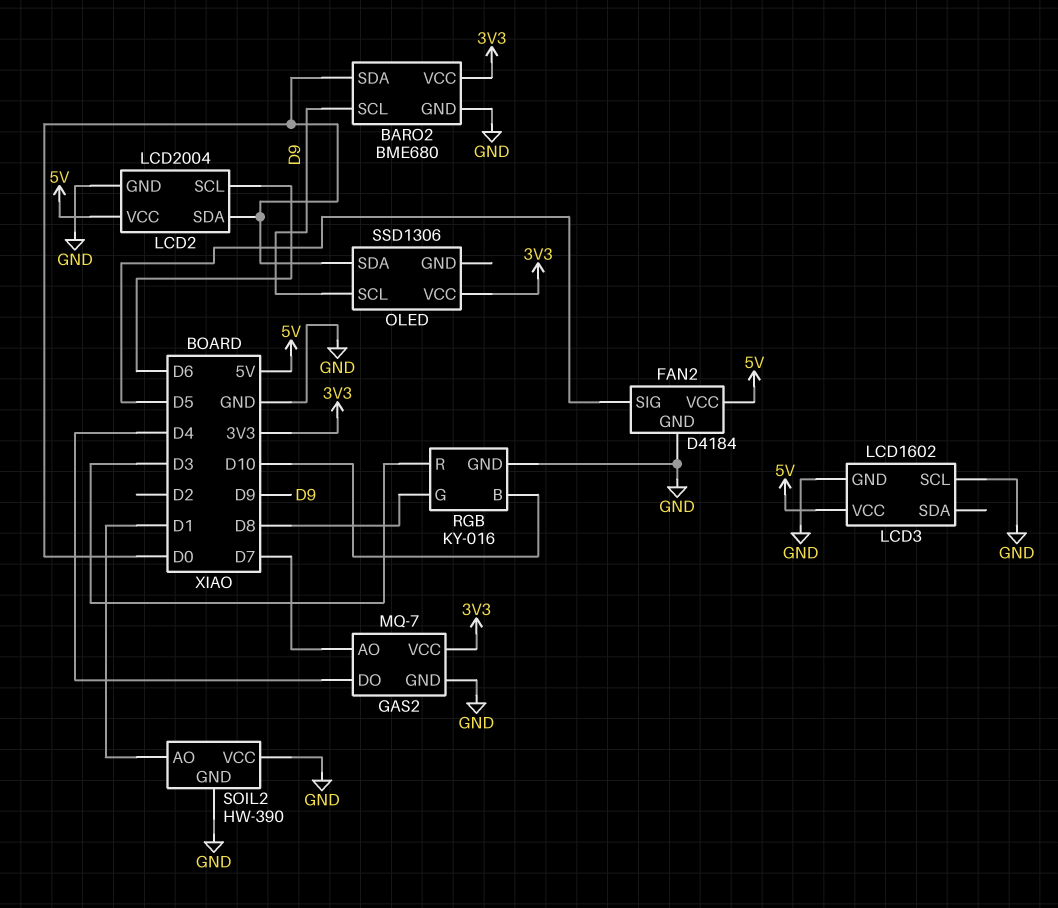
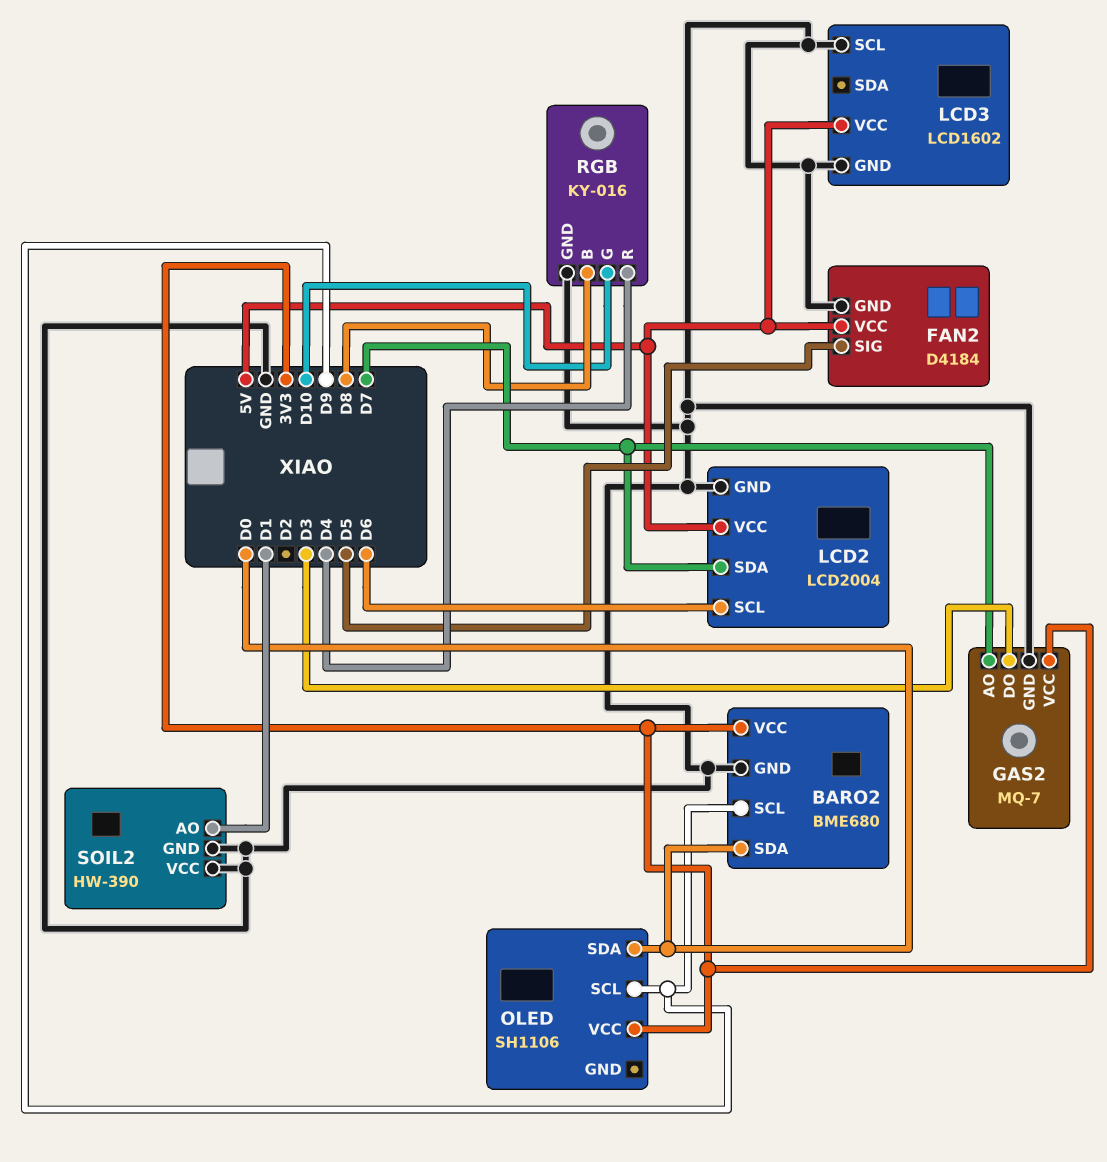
GAS2 pin DO: D4 -> D3
LCD2 pin SDA: D0 -> D7
OLED: SSD1306 -> SH1106
RGB pin B: D10 -> D8
RGB pin G: D8 -> D10
RGB pin R: D3 -> D4

